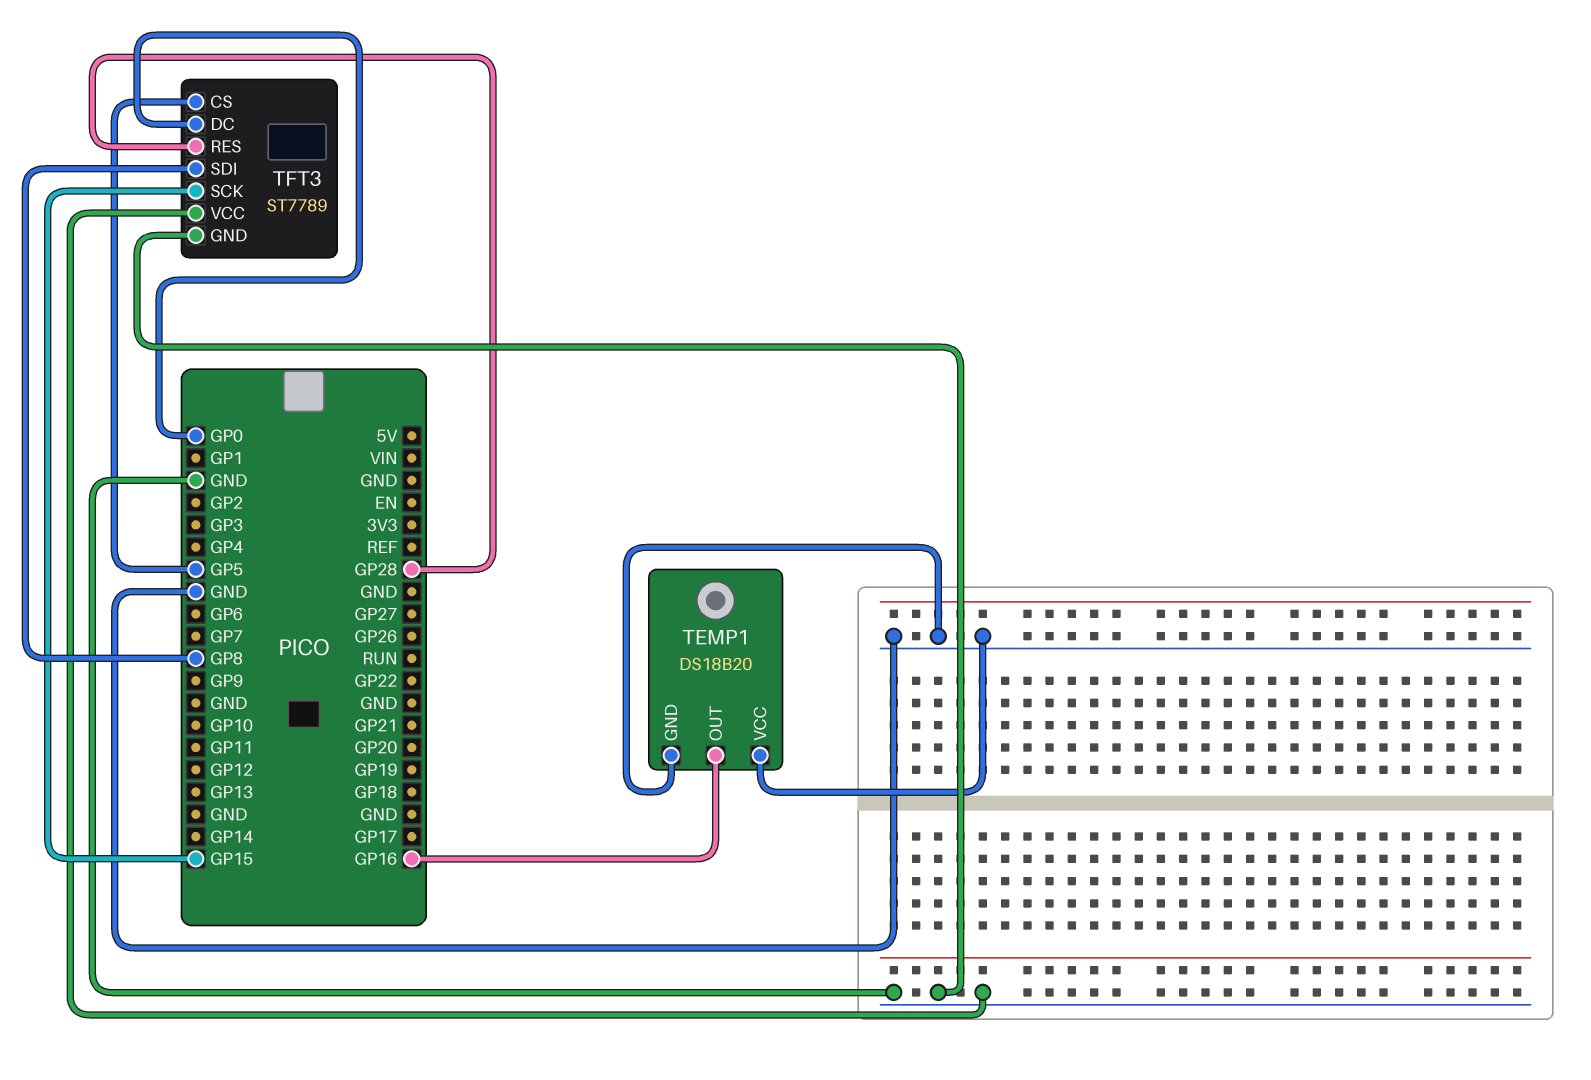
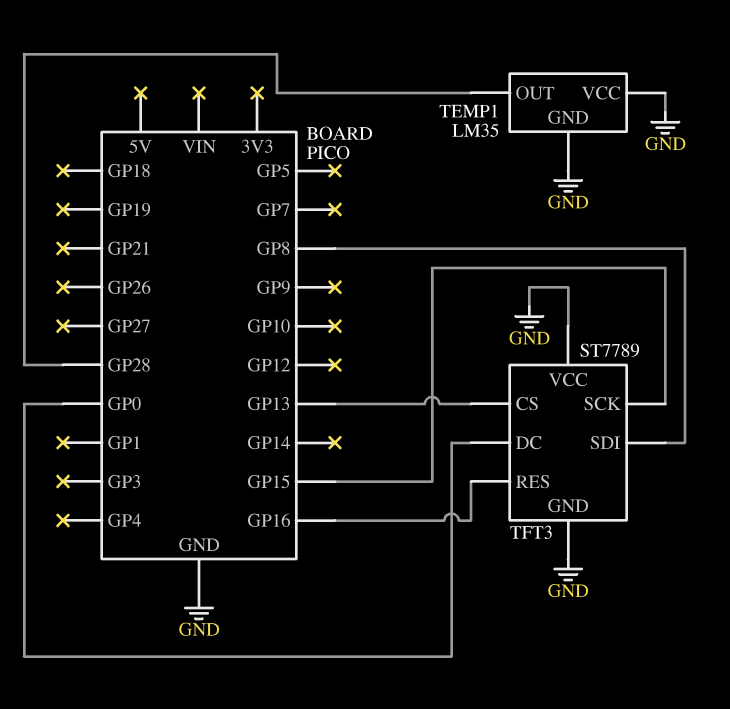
TEMP1: DS18B20 -> LM35
TEMP1 pin OUT: GP16 -> GP28
TFT3 pin CS: GP5 -> GP13
TFT3 pin RES: GP28 -> GP16

